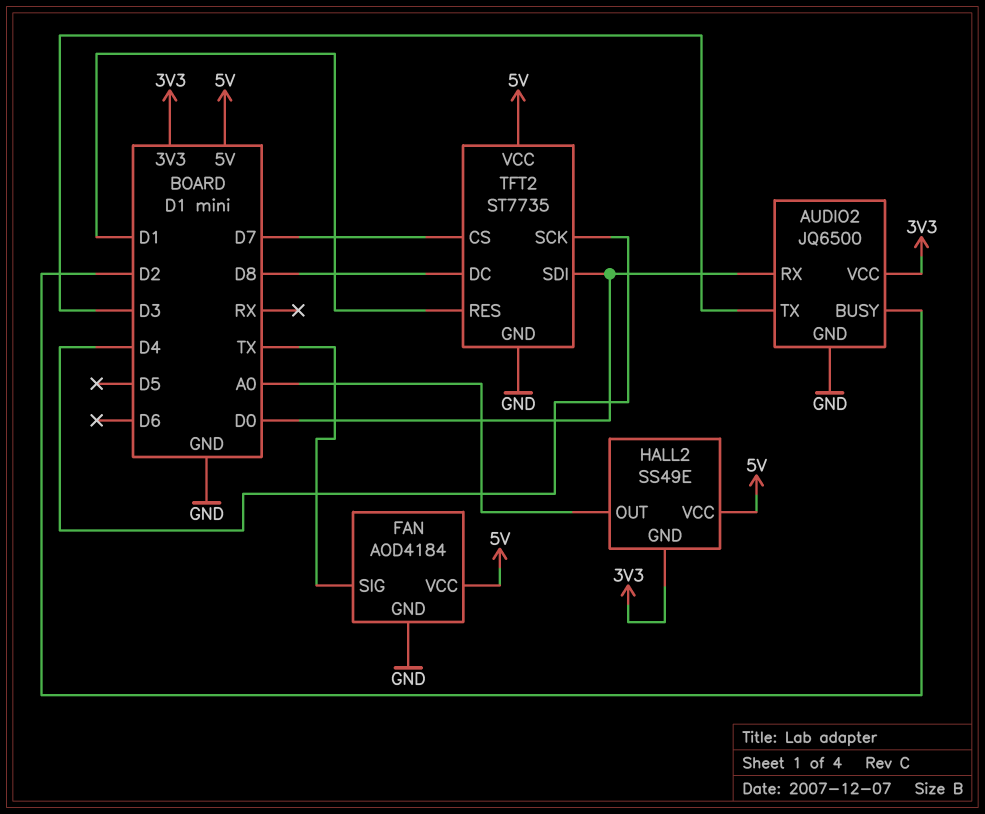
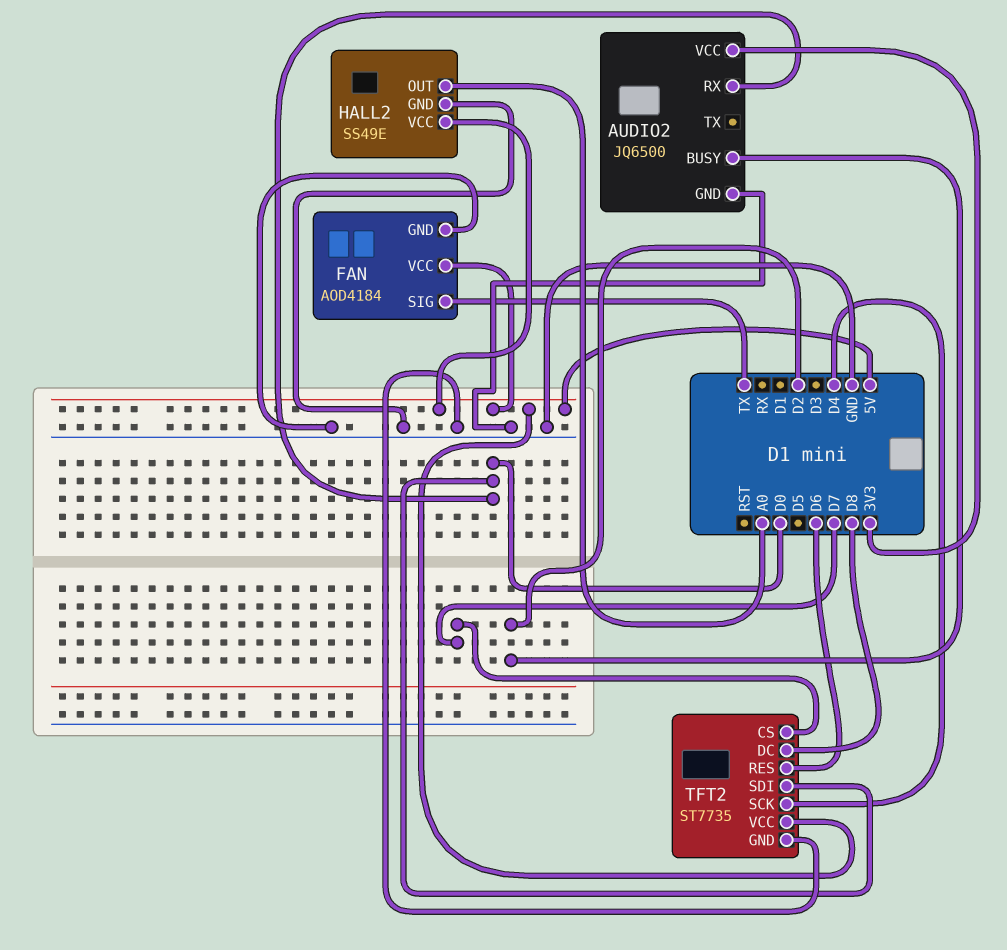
AUDIO2 pin TX: D3 -> none
HALL2 pin GND: 3V3 -> GND
TFT2 pin RES: D1 -> D6

